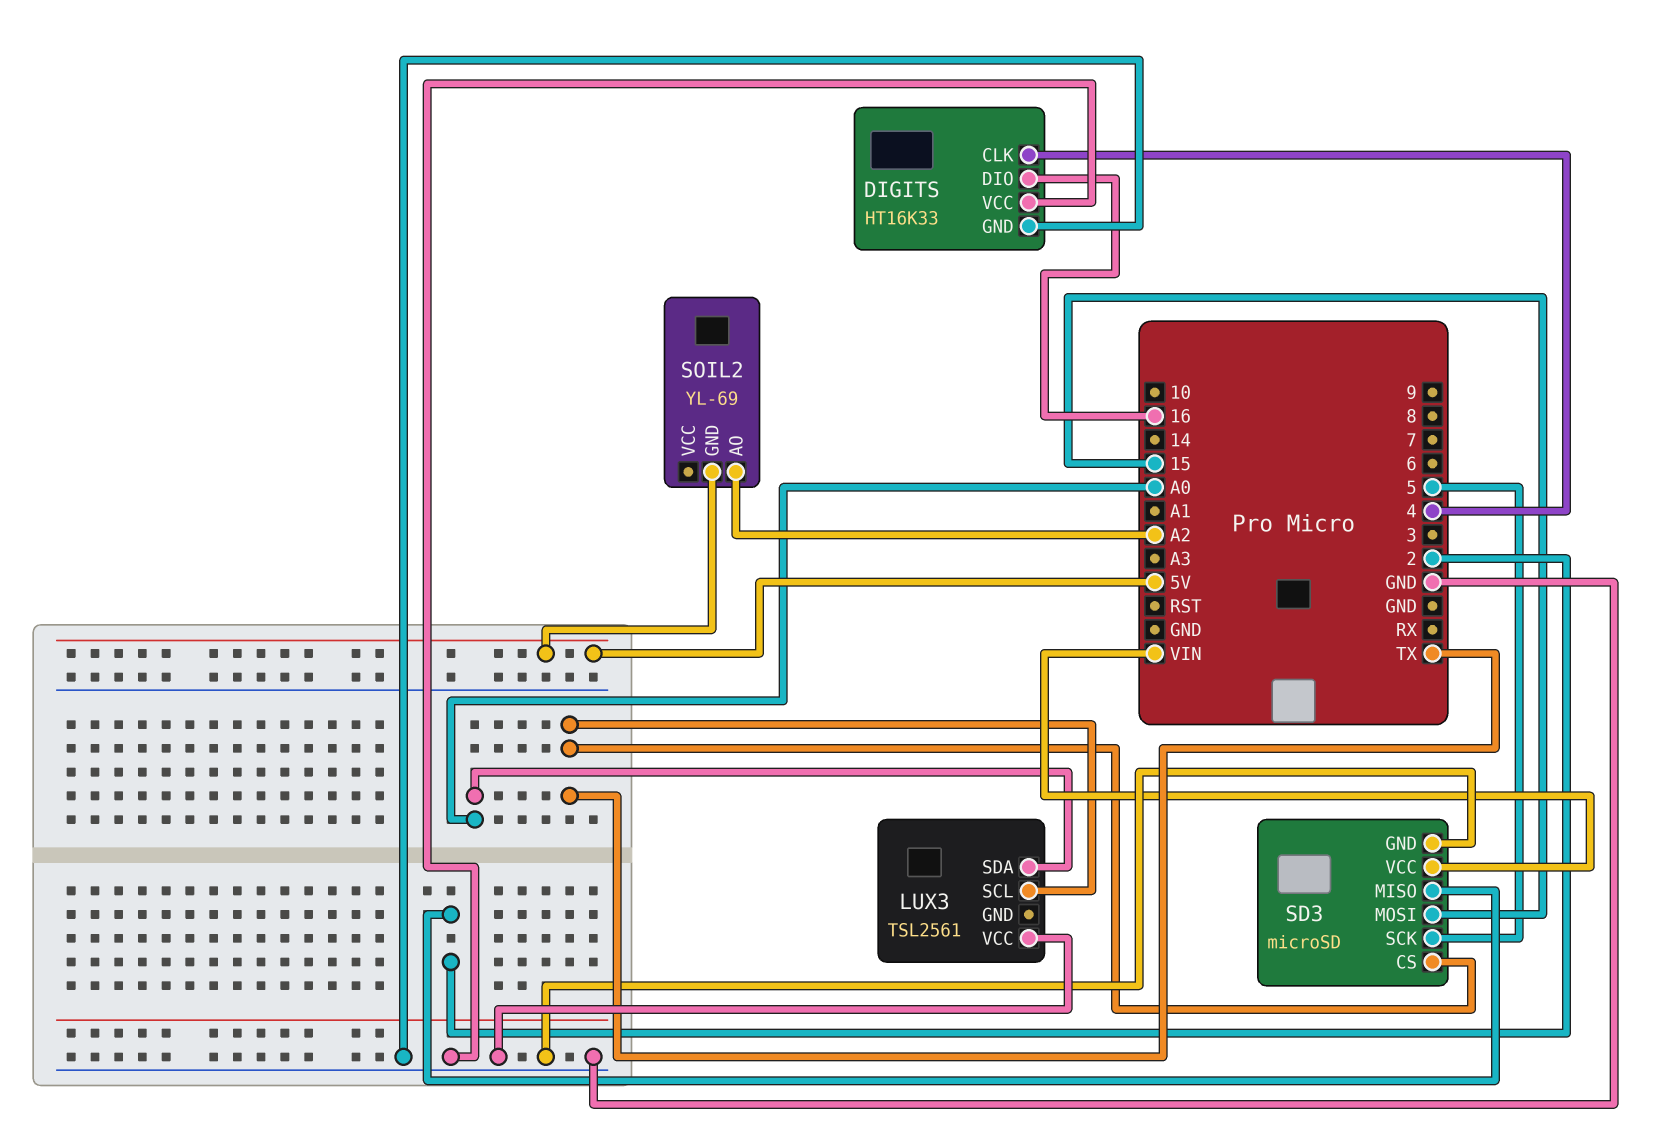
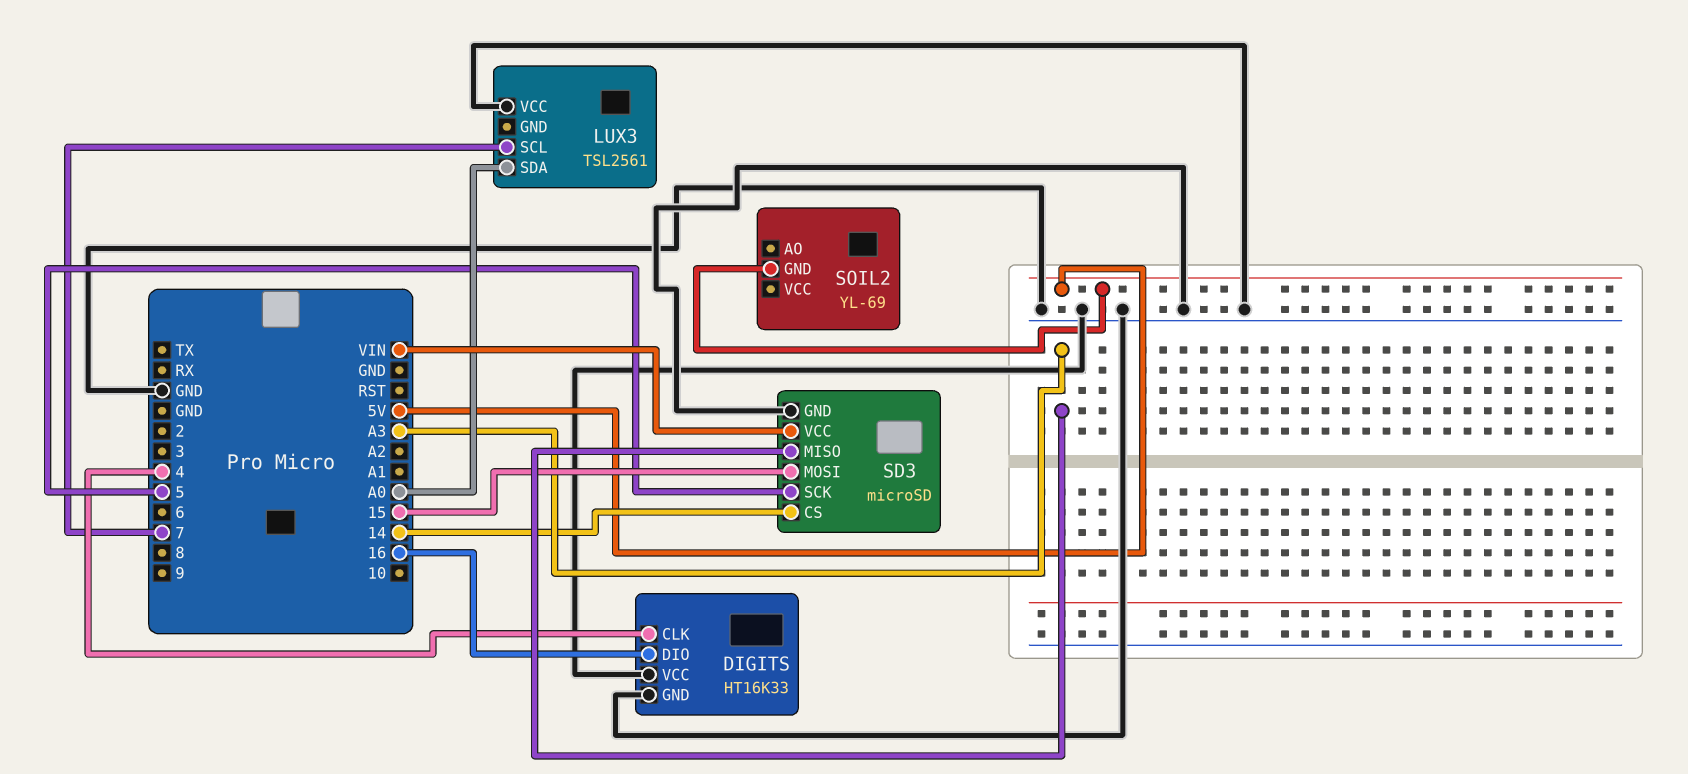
LUX3 pin SCL: TX -> 7
SD3 pin CS: TX -> 14
SD3 pin MISO: 2 -> A3
SOIL2 pin AO: A2 -> none

